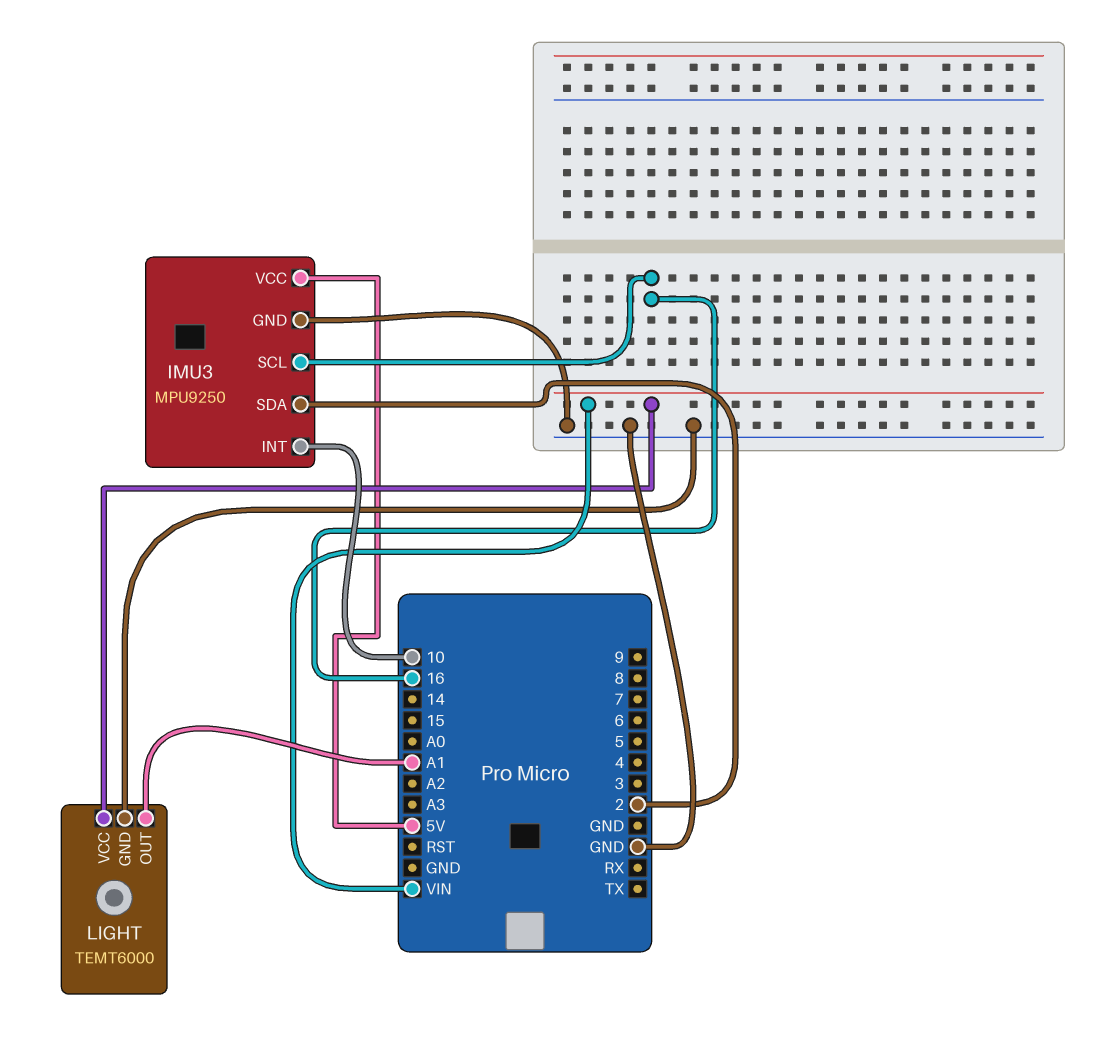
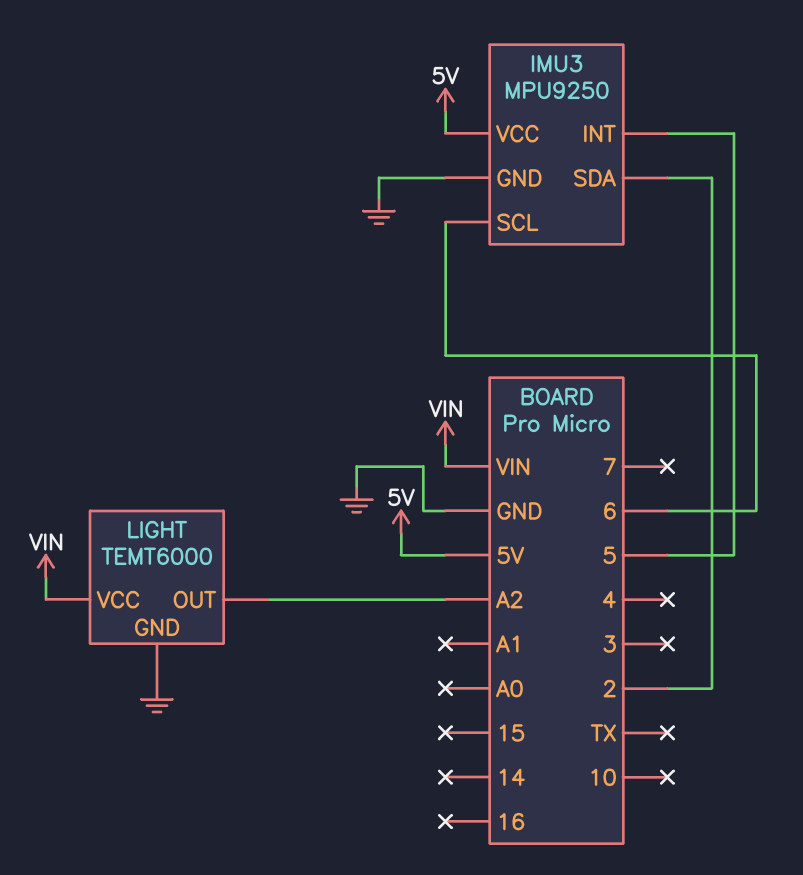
IMU3 pin INT: 10 -> 5
IMU3 pin SCL: 16 -> 6
LIGHT pin OUT: A1 -> A2

